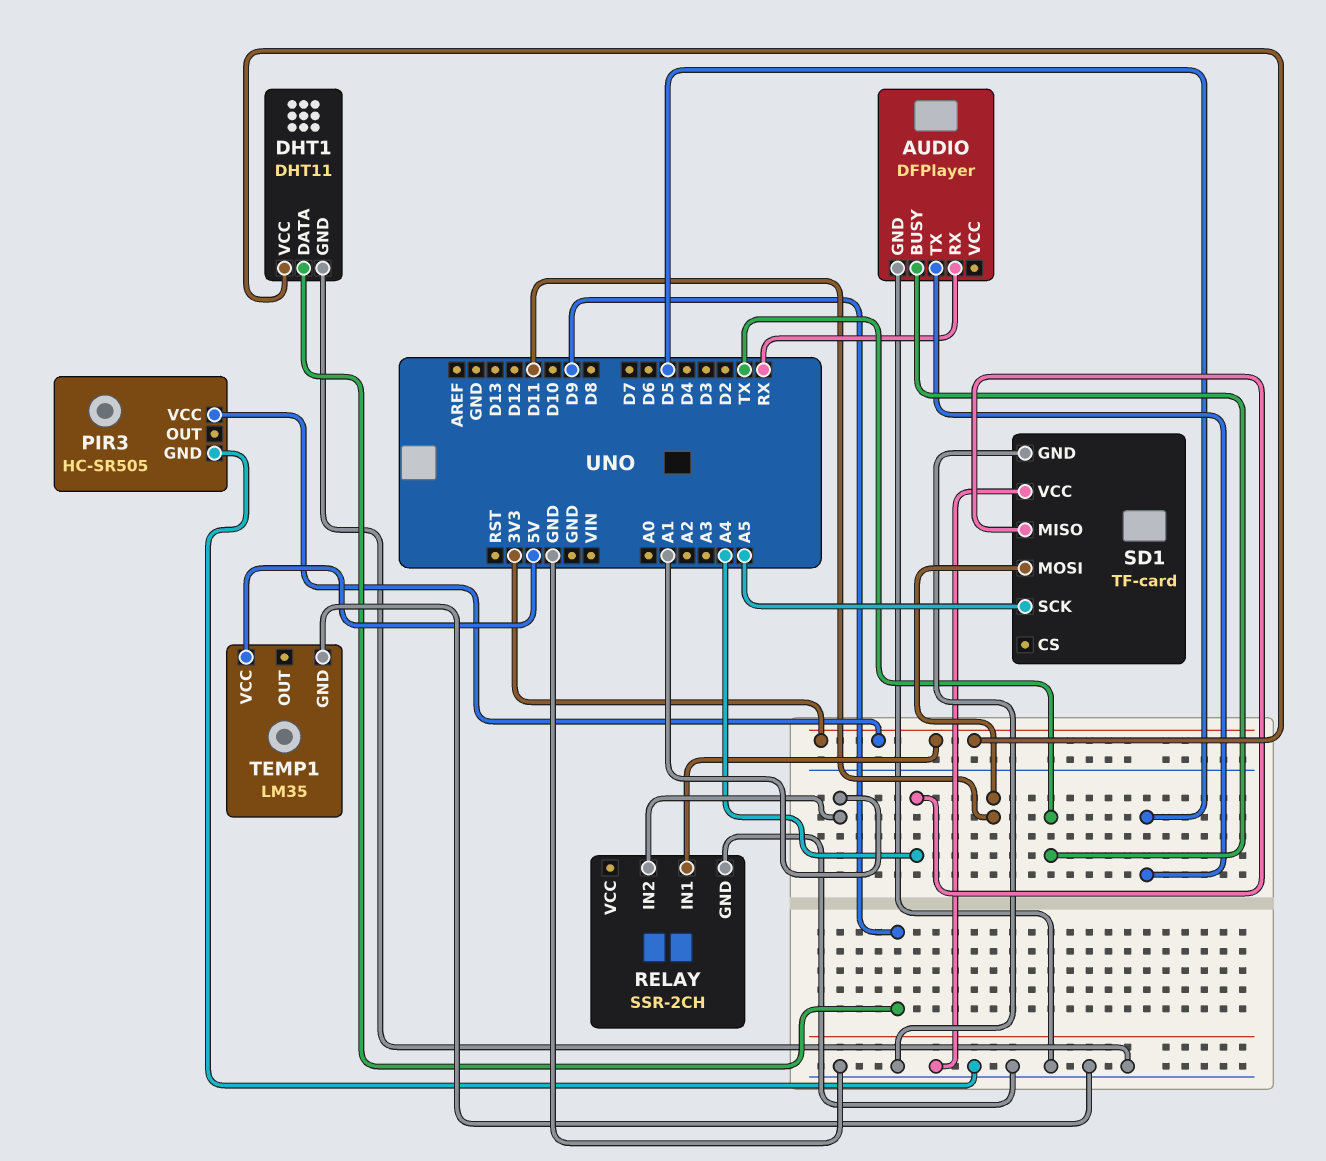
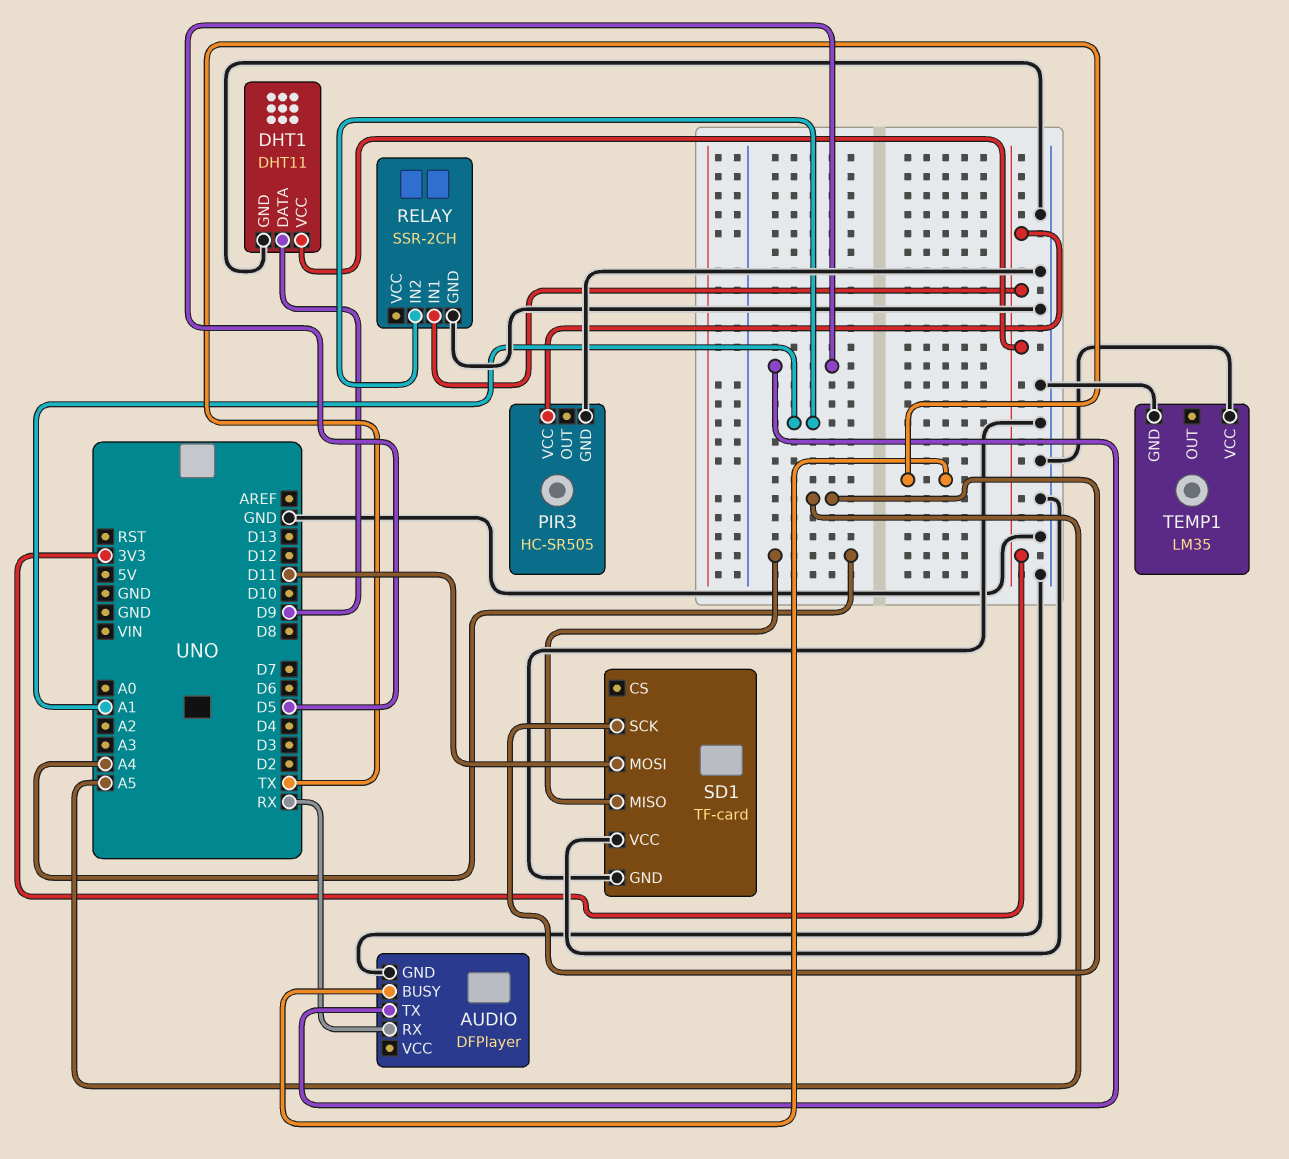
TEMP1 pin VCC: 5V -> GND

